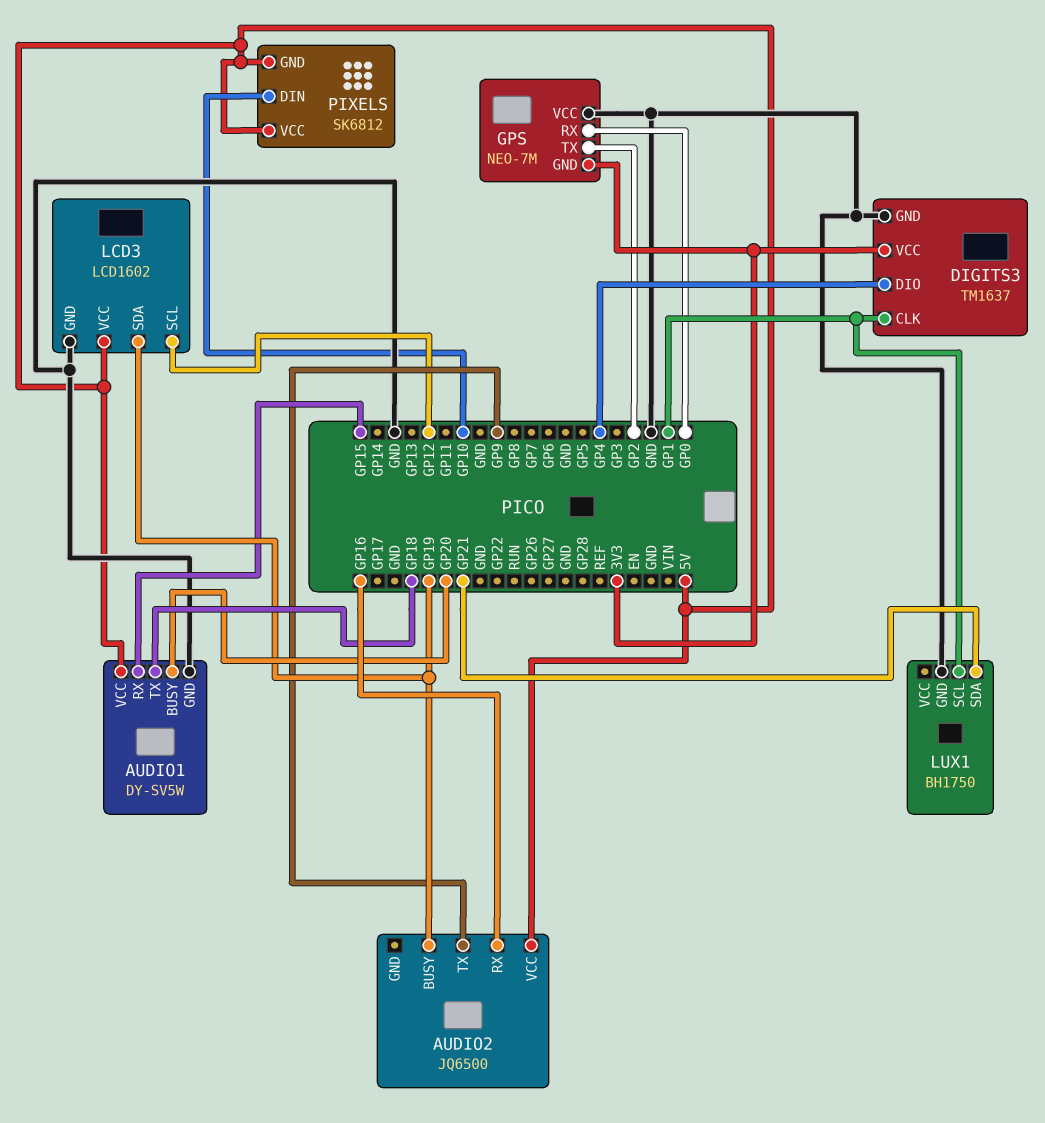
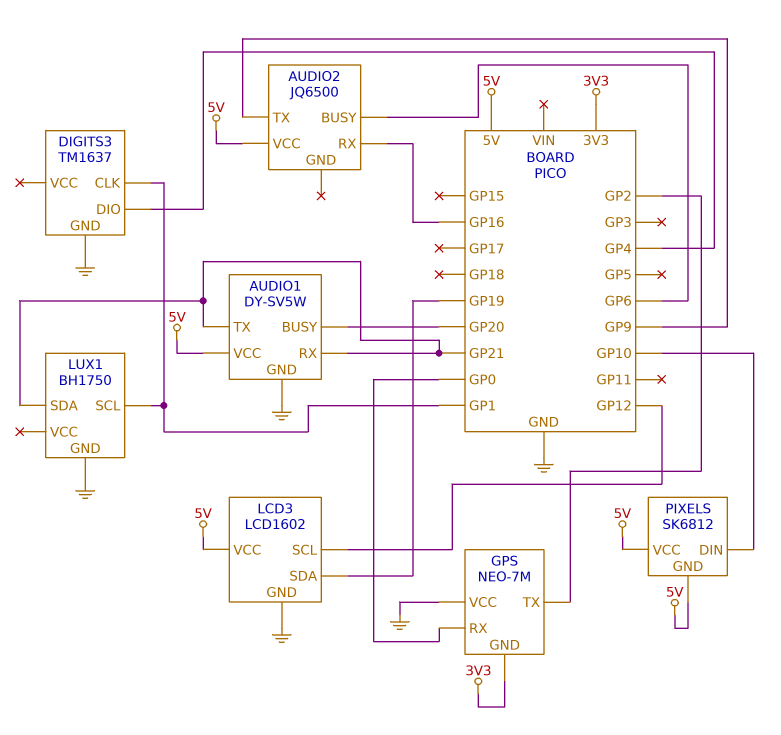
AUDIO1 pin RX: GP15 -> GP21
AUDIO1 pin TX: GP18 -> GP21
AUDIO2 pin BUSY: GP19 -> GP6
DIGITS3 pin VCC: 3V3 -> none

